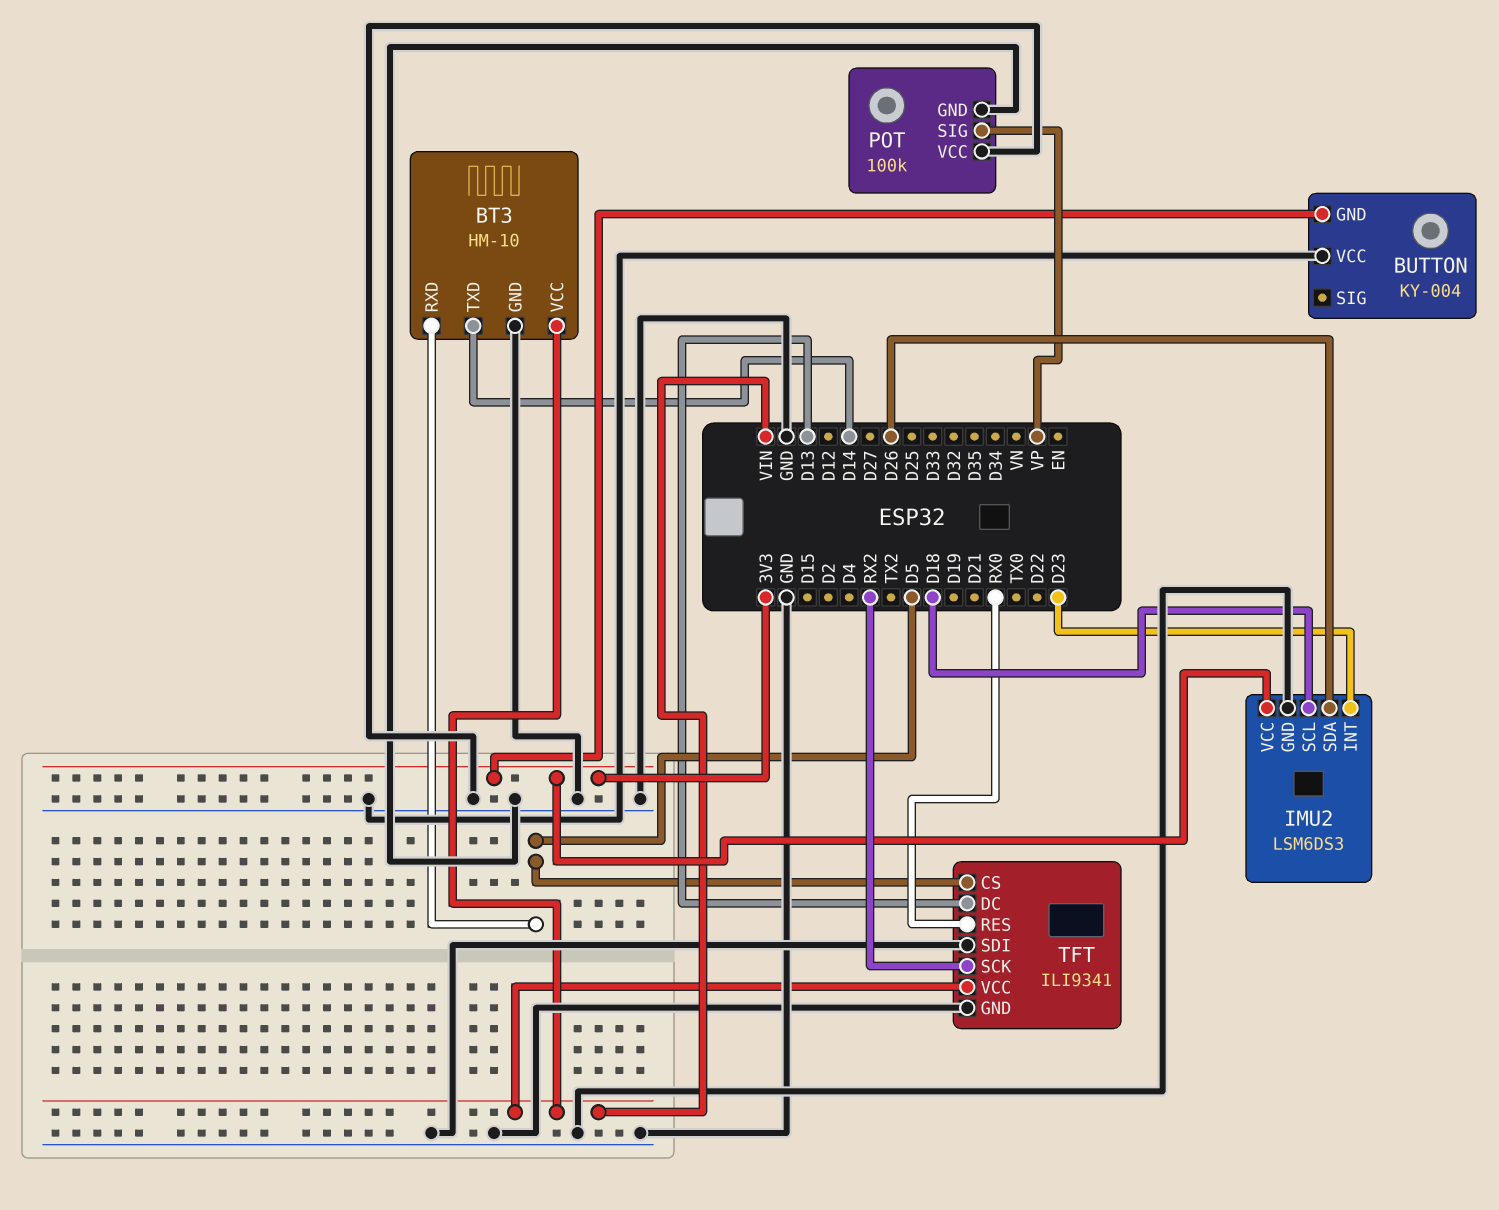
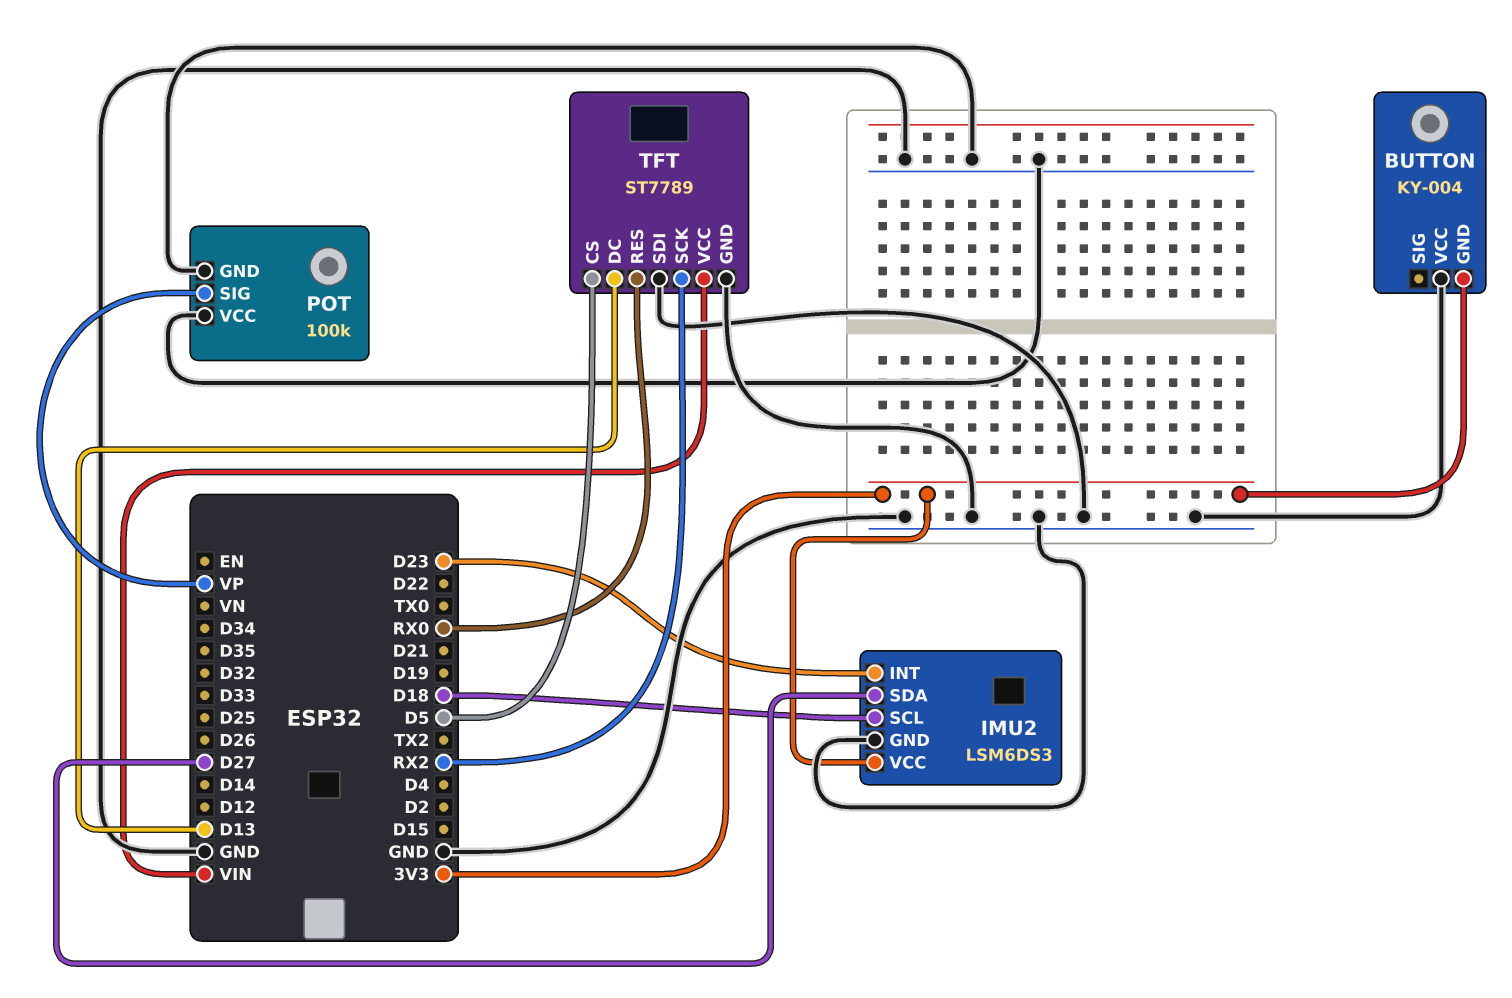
BT3: HM-10 -> none
BT3 pin GND: GND -> none
BT3 pin RXD: D5 -> none
BT3 pin TXD: D14 -> none
BT3 pin VCC: VIN -> none
IMU2 pin SDA: D26 -> D27
TFT: ILI9341 -> ST7789

